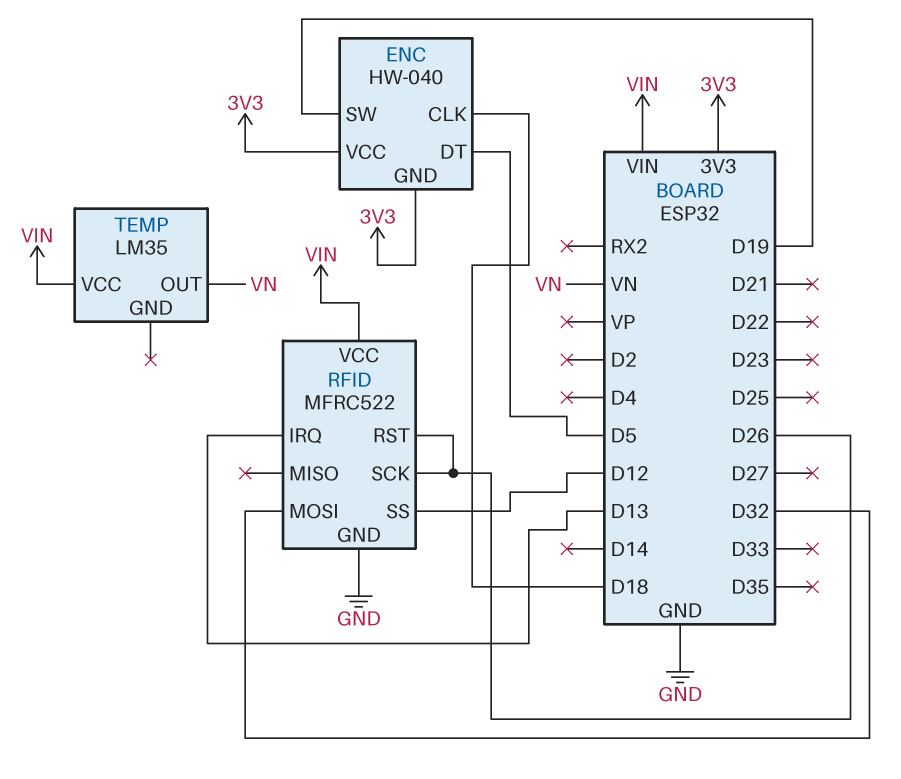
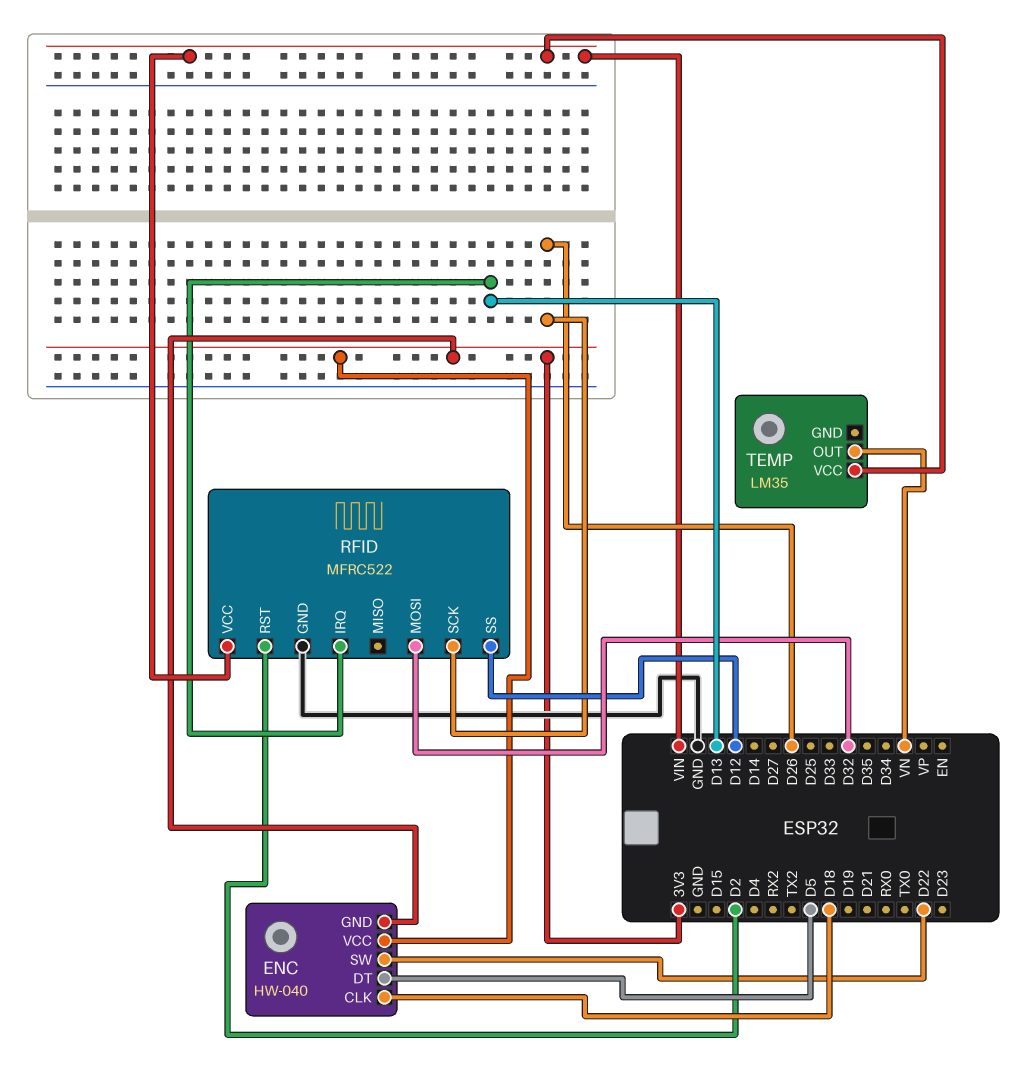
ENC pin SW: D19 -> D22
RFID pin RST: D26 -> D2

